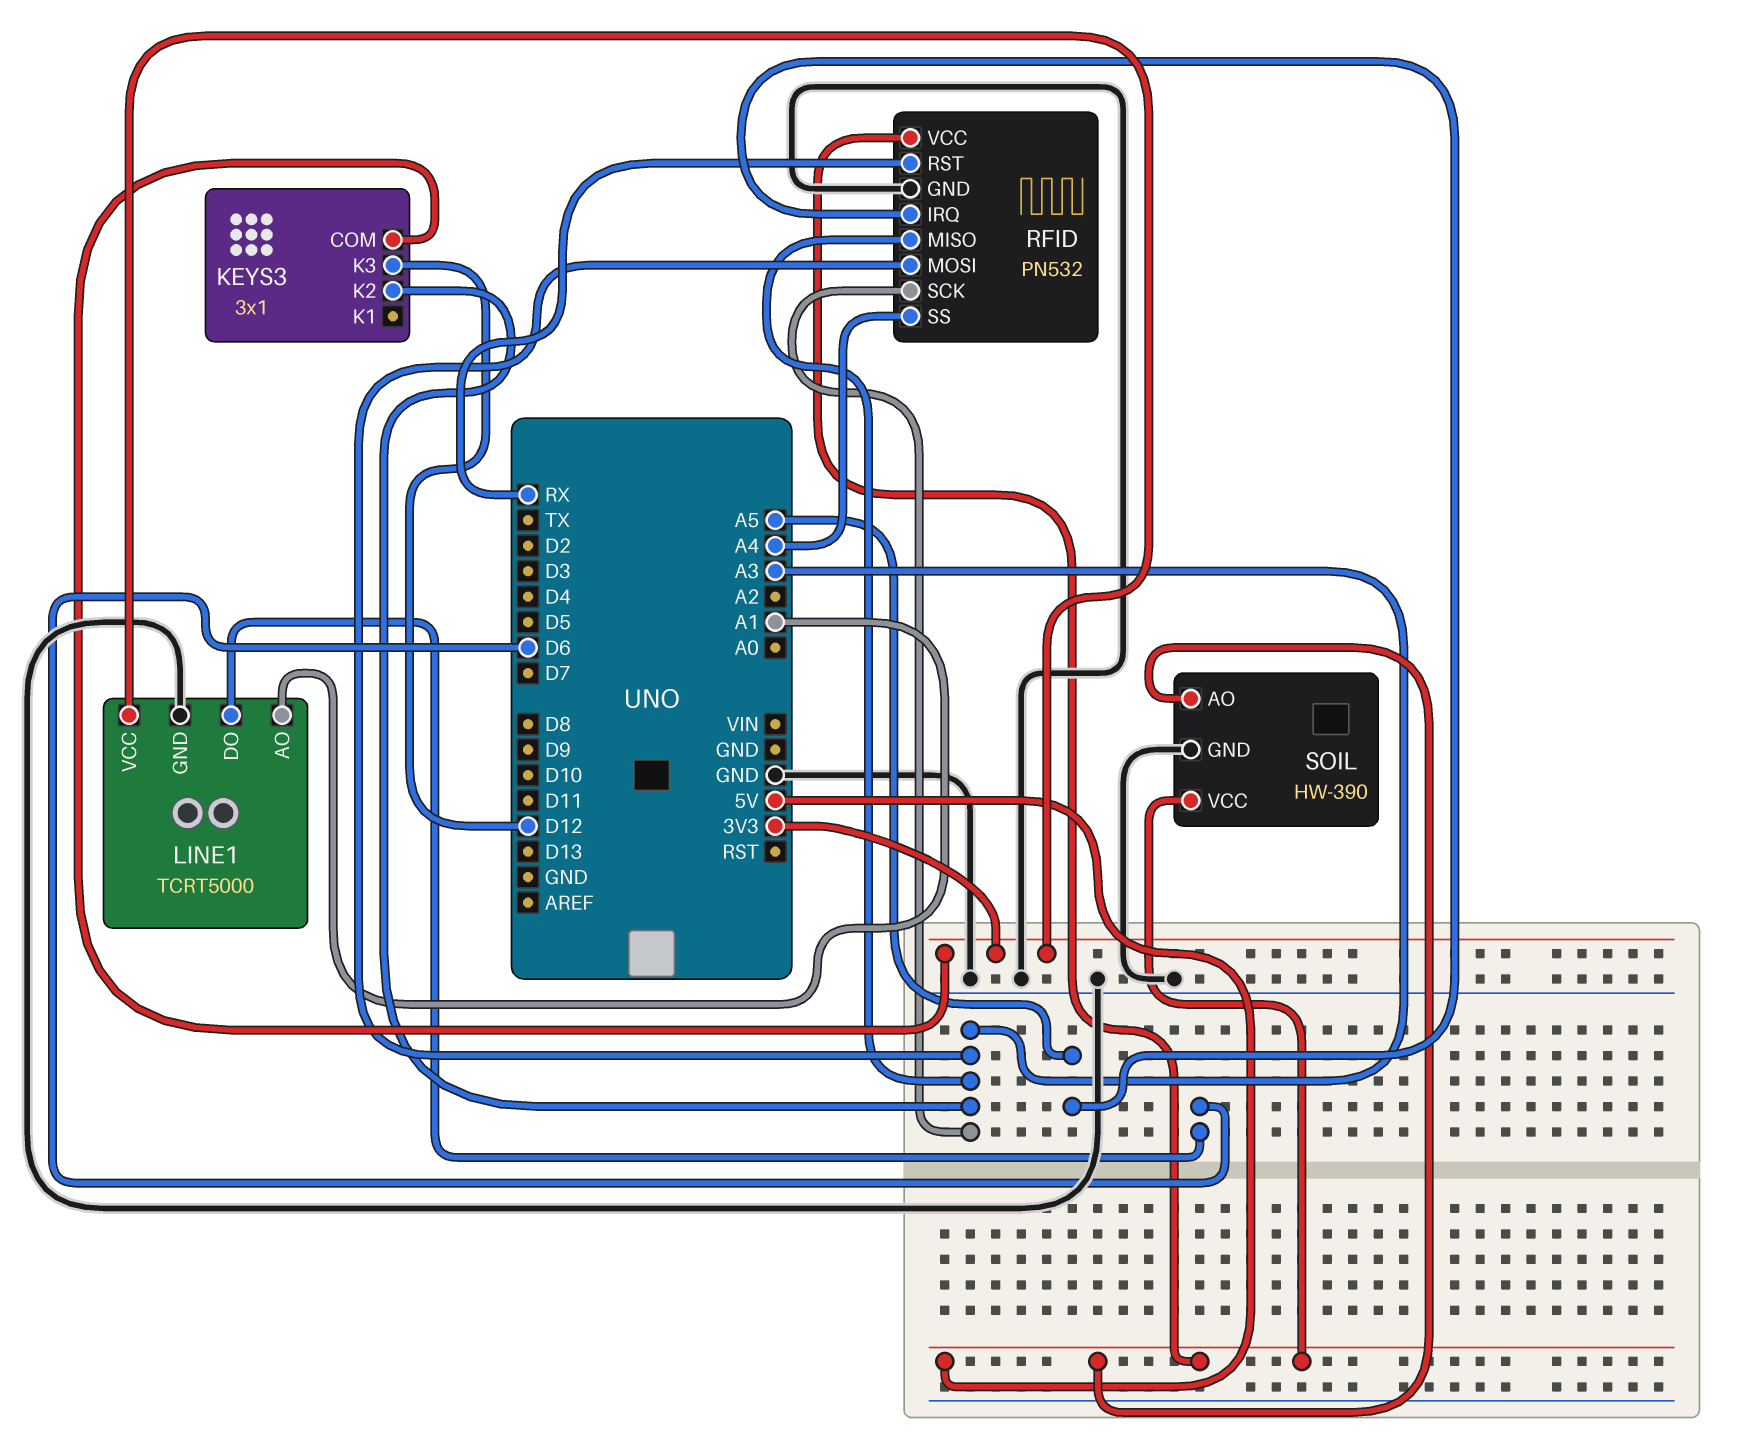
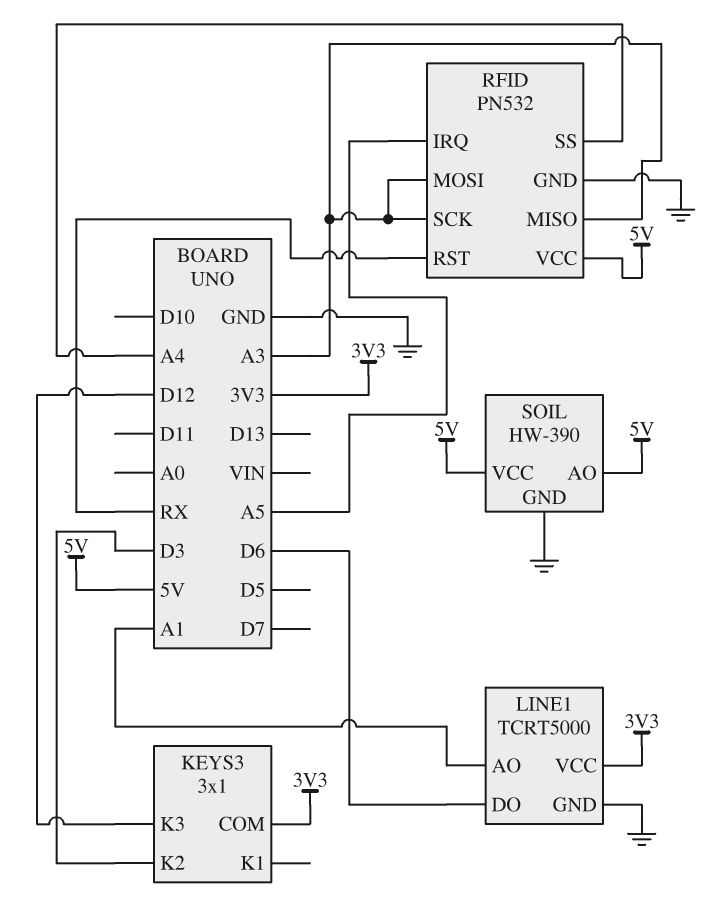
KEYS3 pin K2: A3 -> D3

